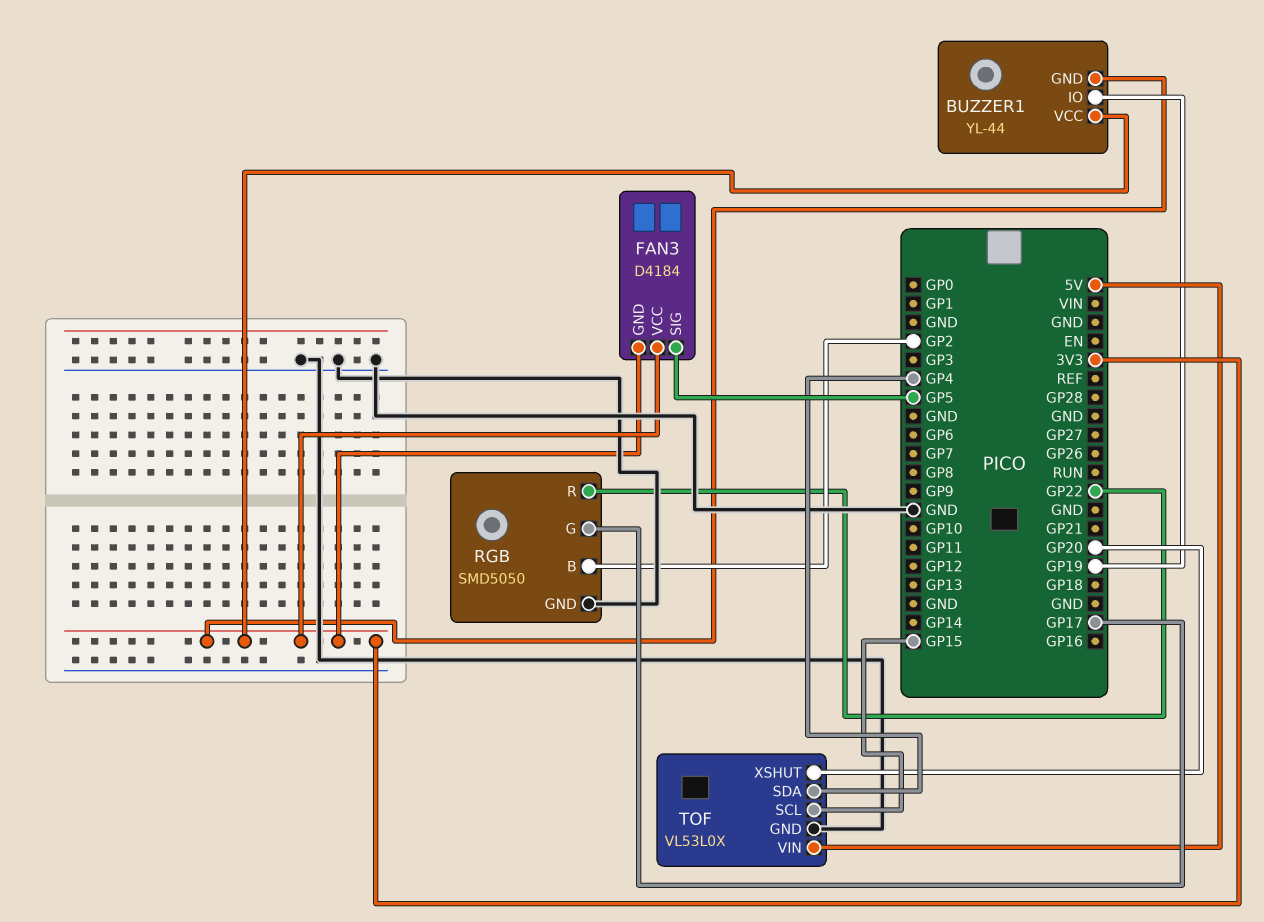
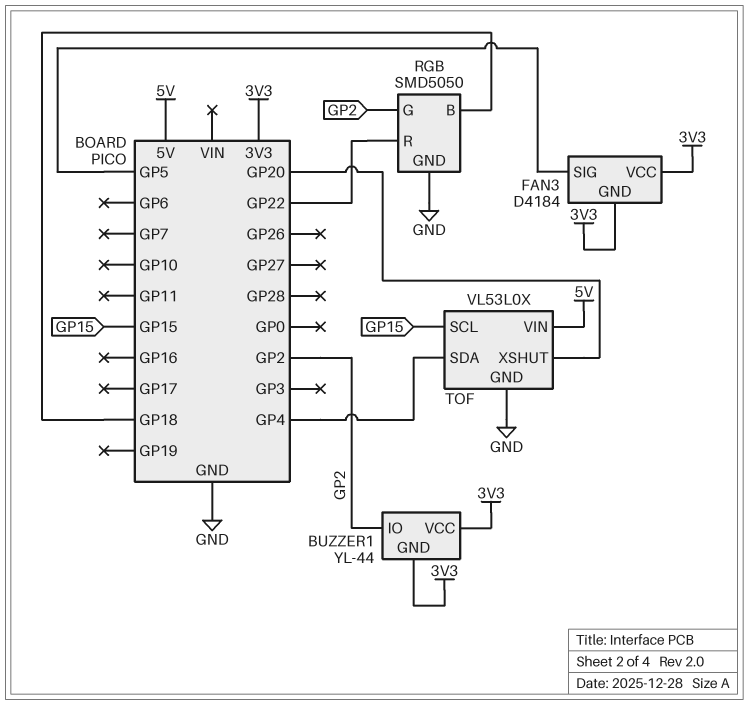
BUZZER1 pin IO: GP19 -> GP2
RGB pin B: GP2 -> GP18
RGB pin G: GP17 -> GP2

